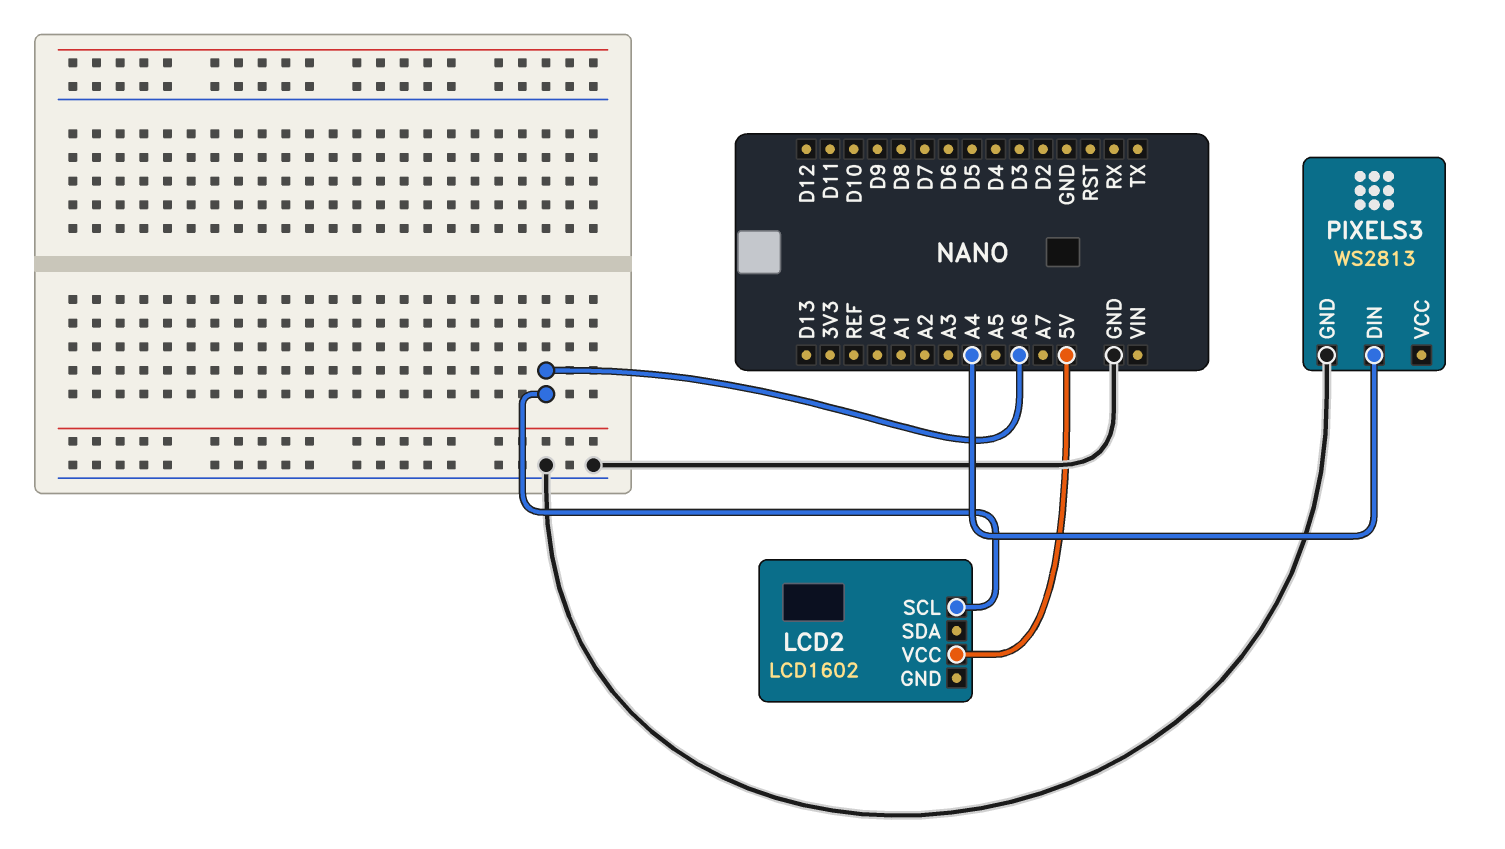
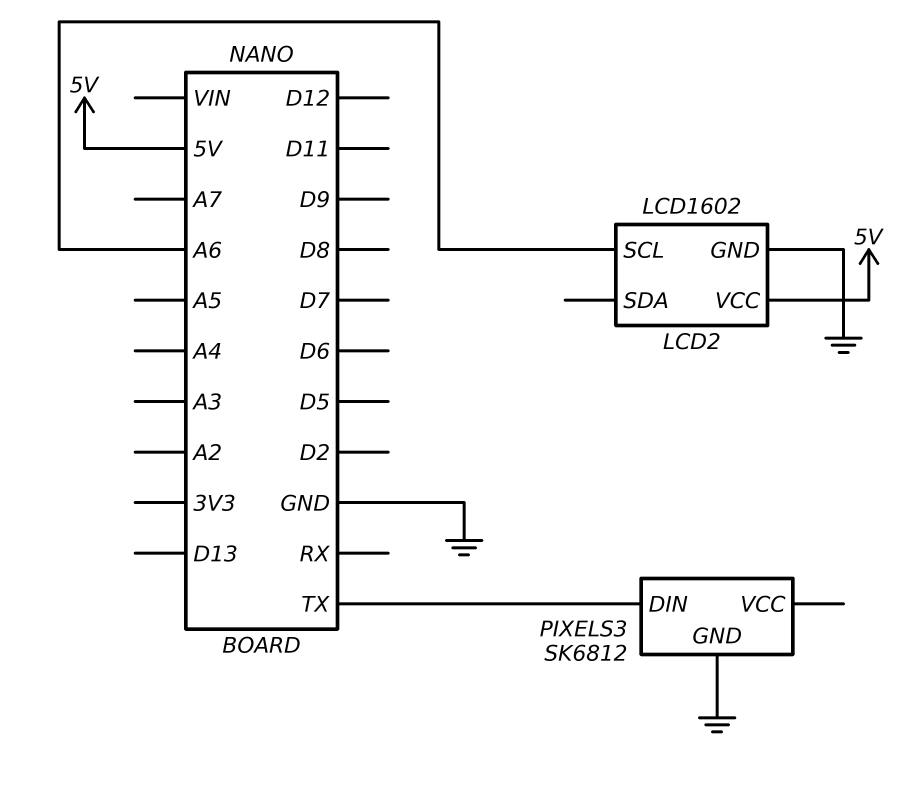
LCD2 pin GND: none -> GND
PIXELS3: WS2813 -> SK6812
PIXELS3 pin DIN: A4 -> TX

